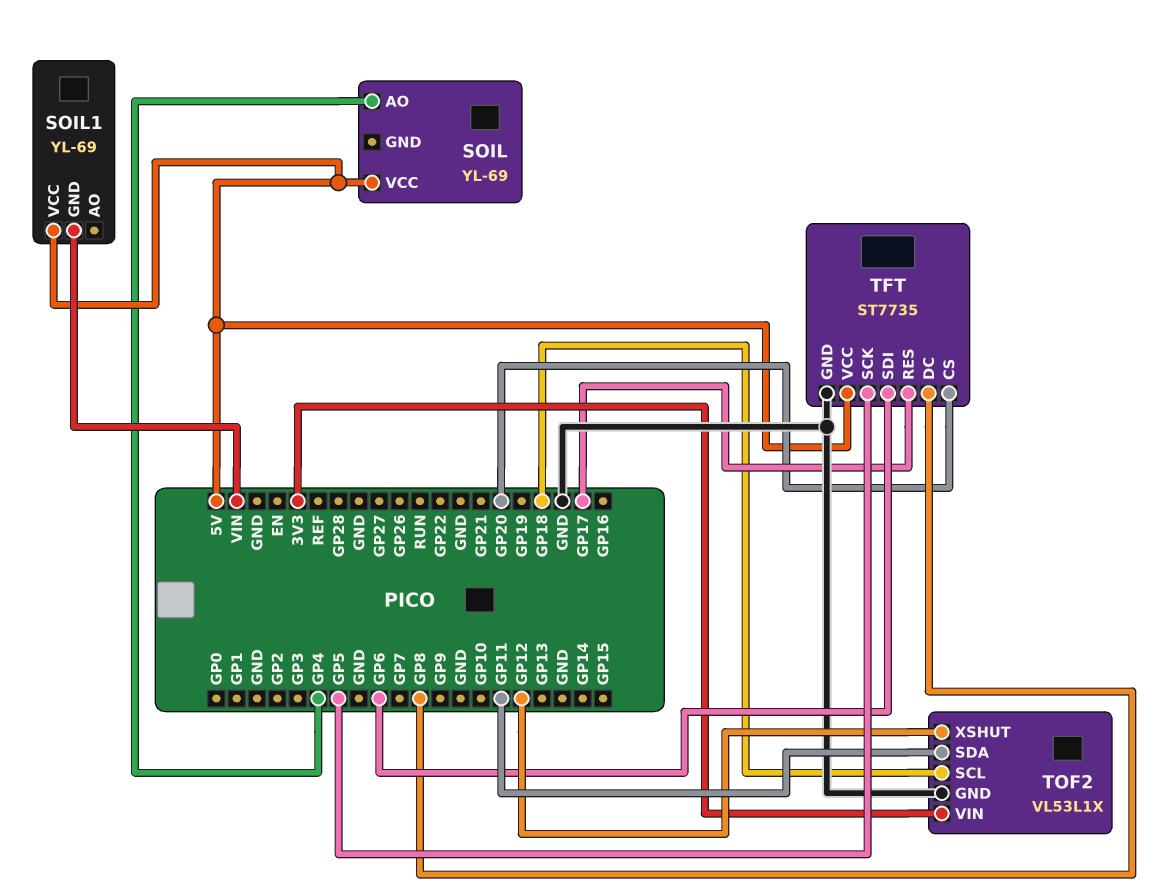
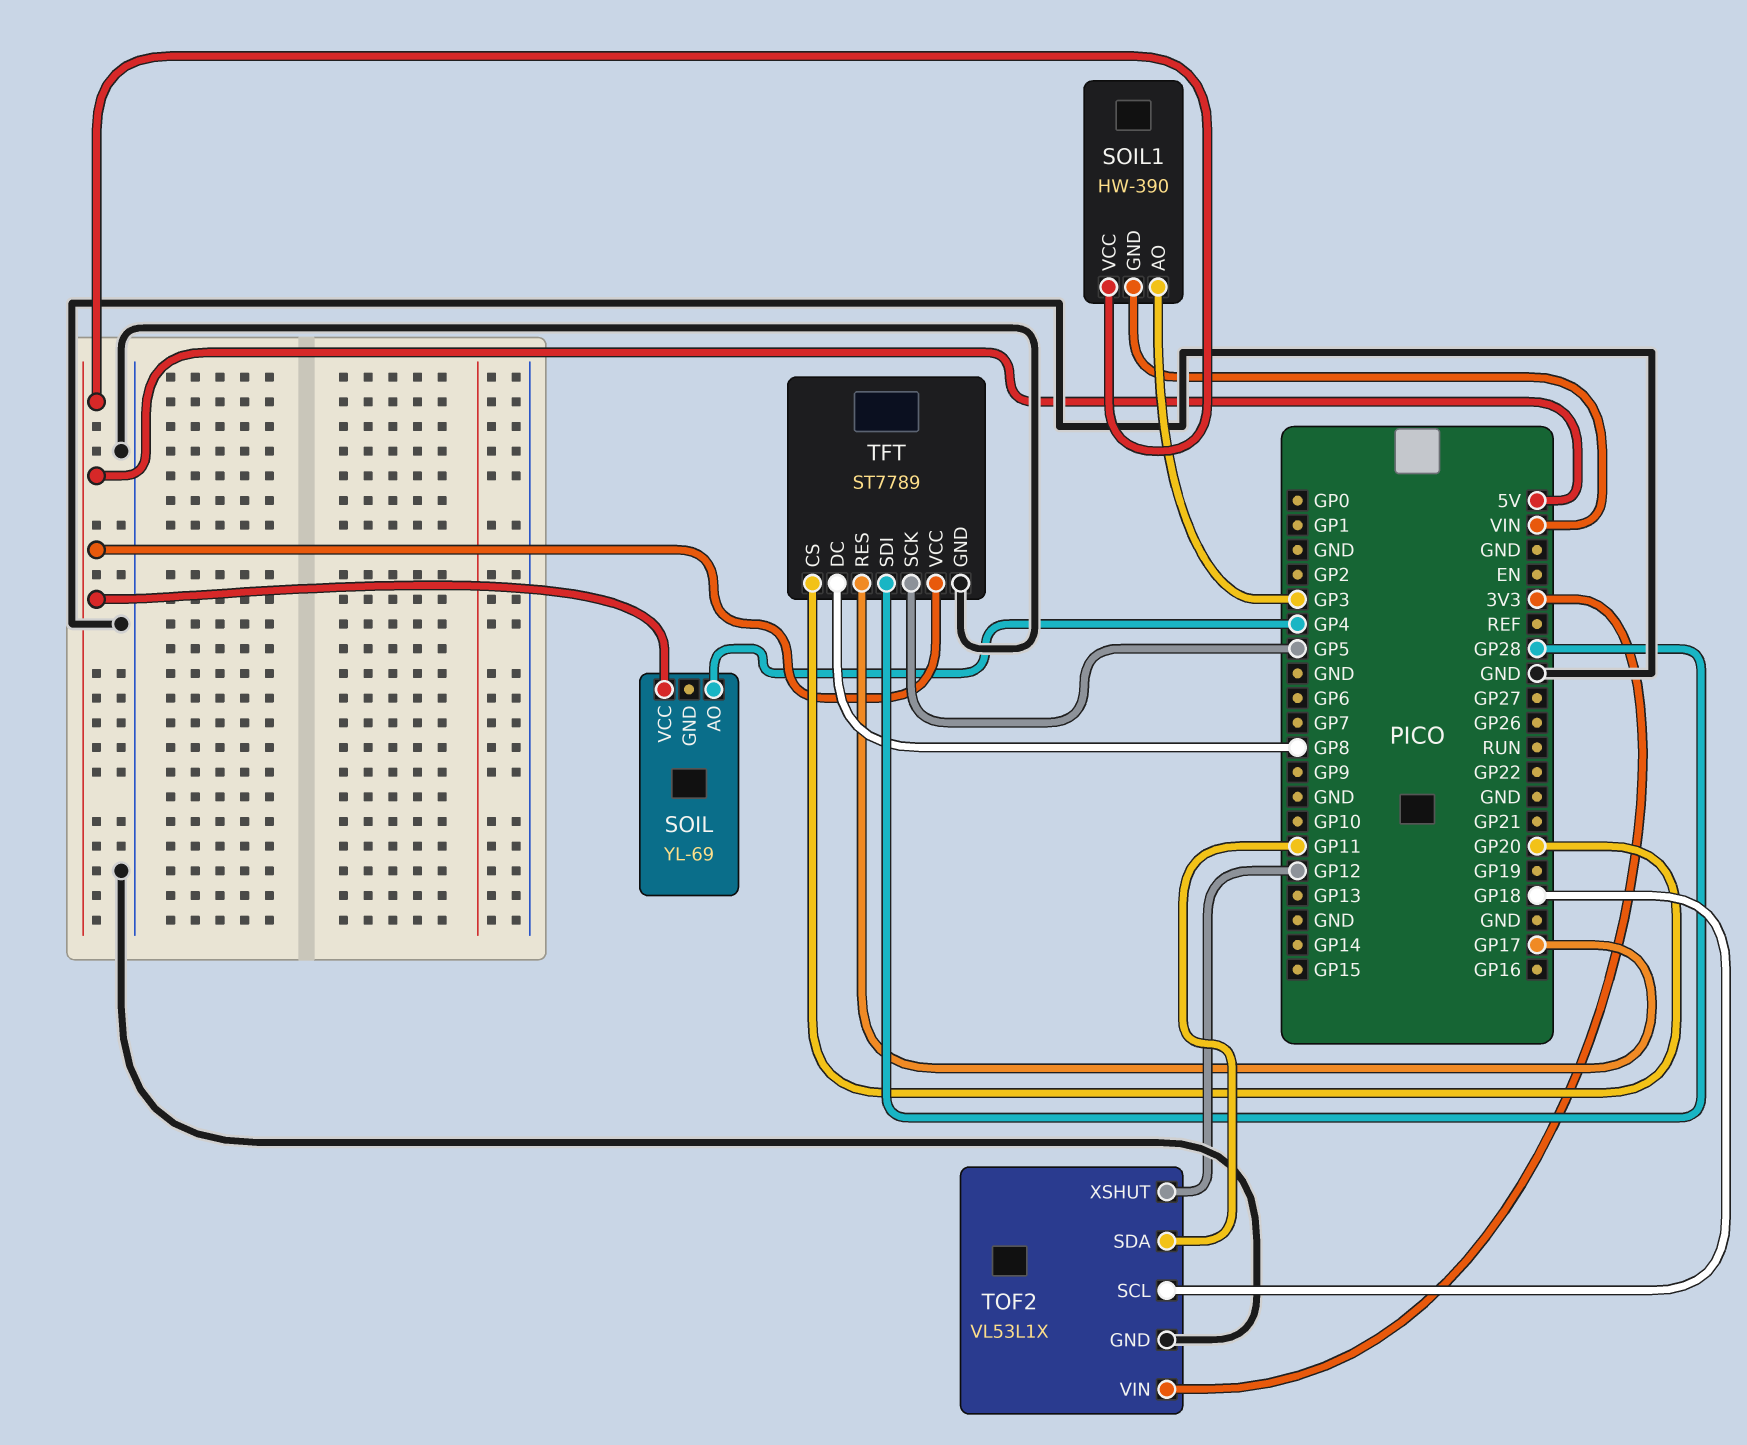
SOIL1: YL-69 -> HW-390
SOIL1 pin AO: none -> GP3
TFT: ST7735 -> ST7789
TFT pin SDI: GP6 -> GP28

